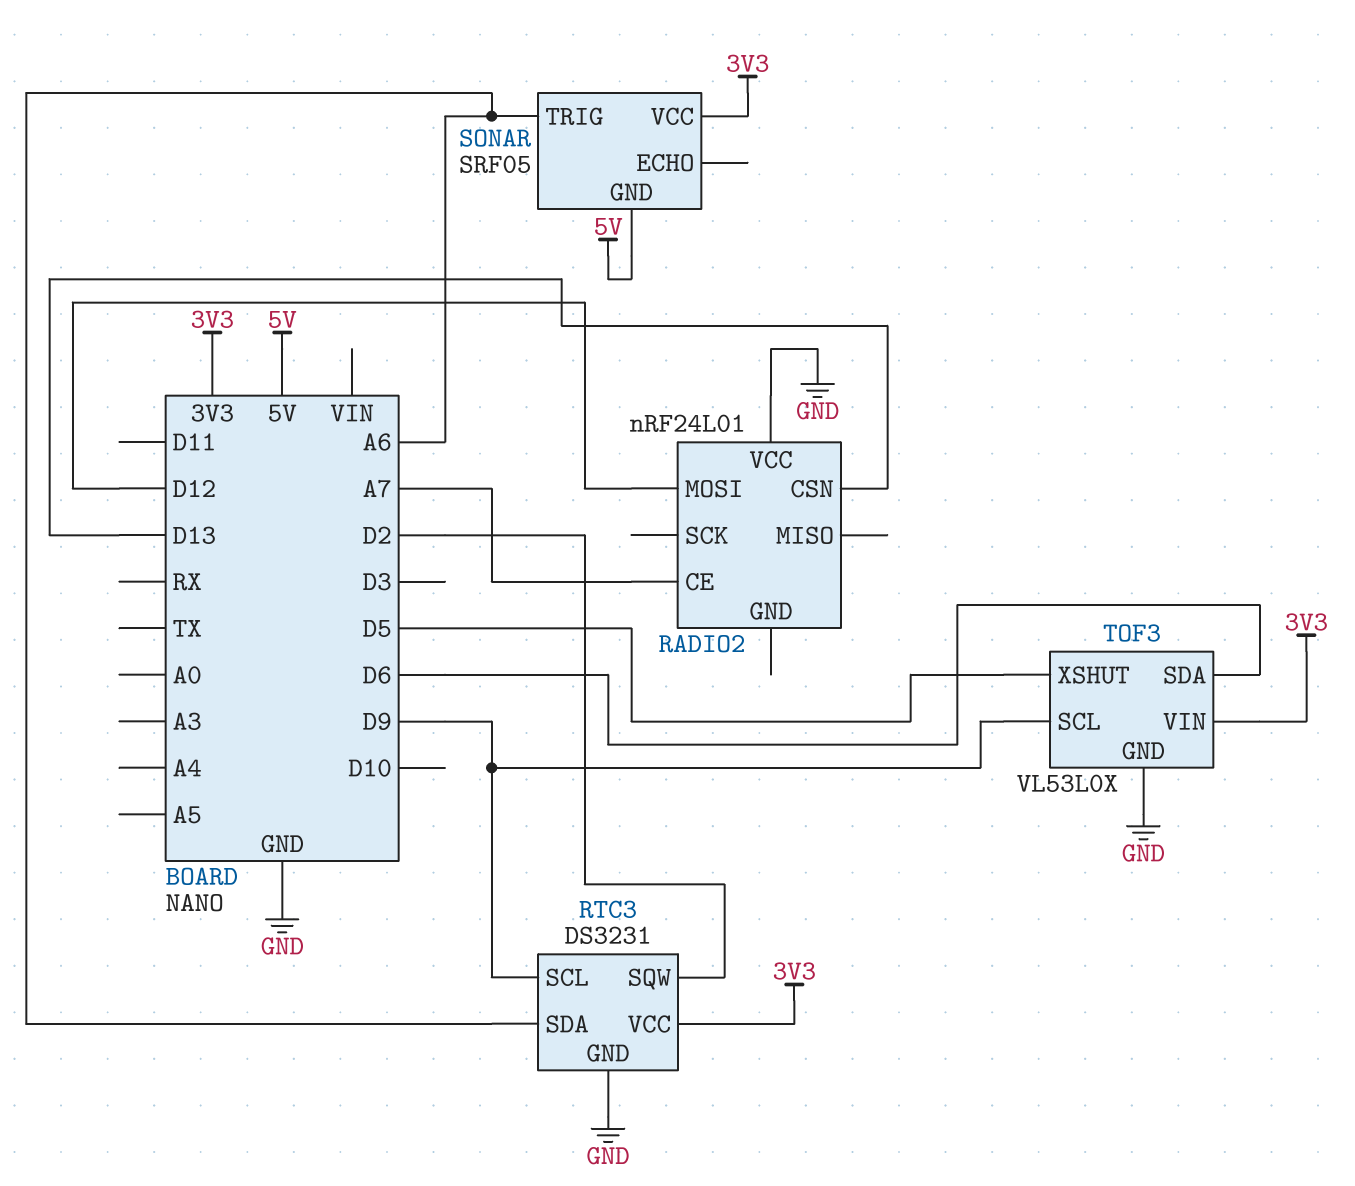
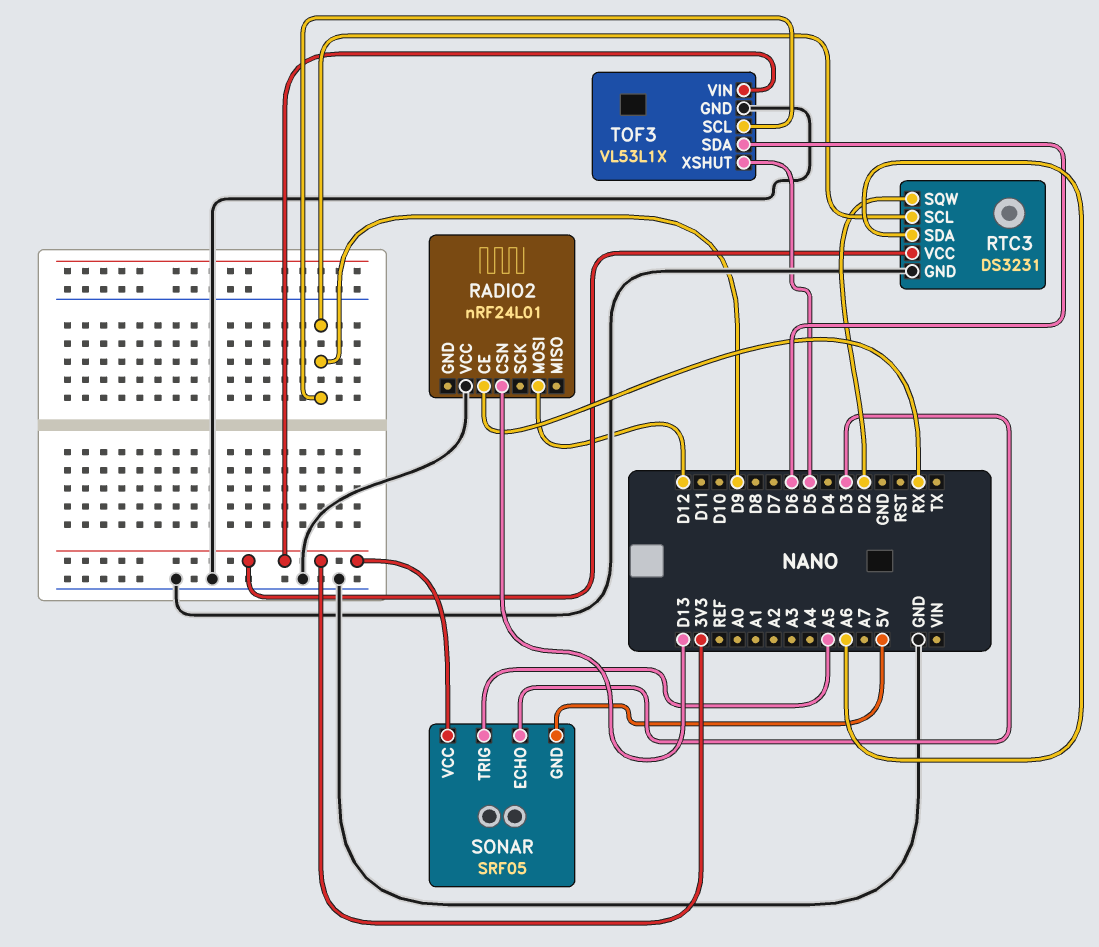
RADIO2 pin CE: A7 -> RX
SONAR pin ECHO: none -> D3
SONAR pin TRIG: A6 -> A5
TOF3: VL53L0X -> VL53L1X

